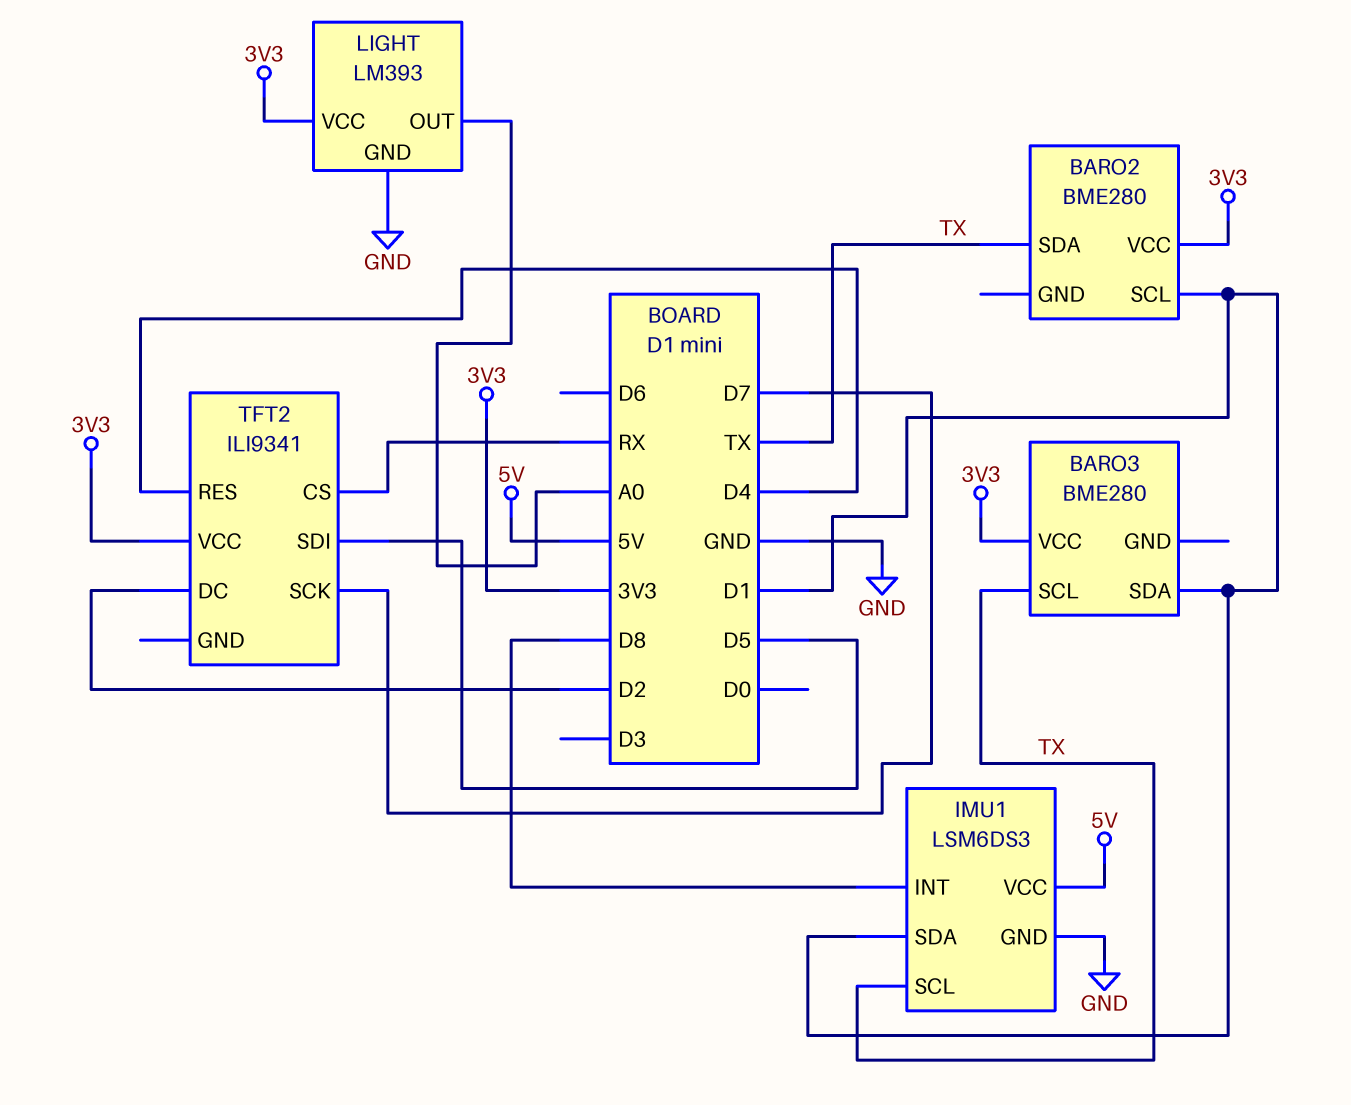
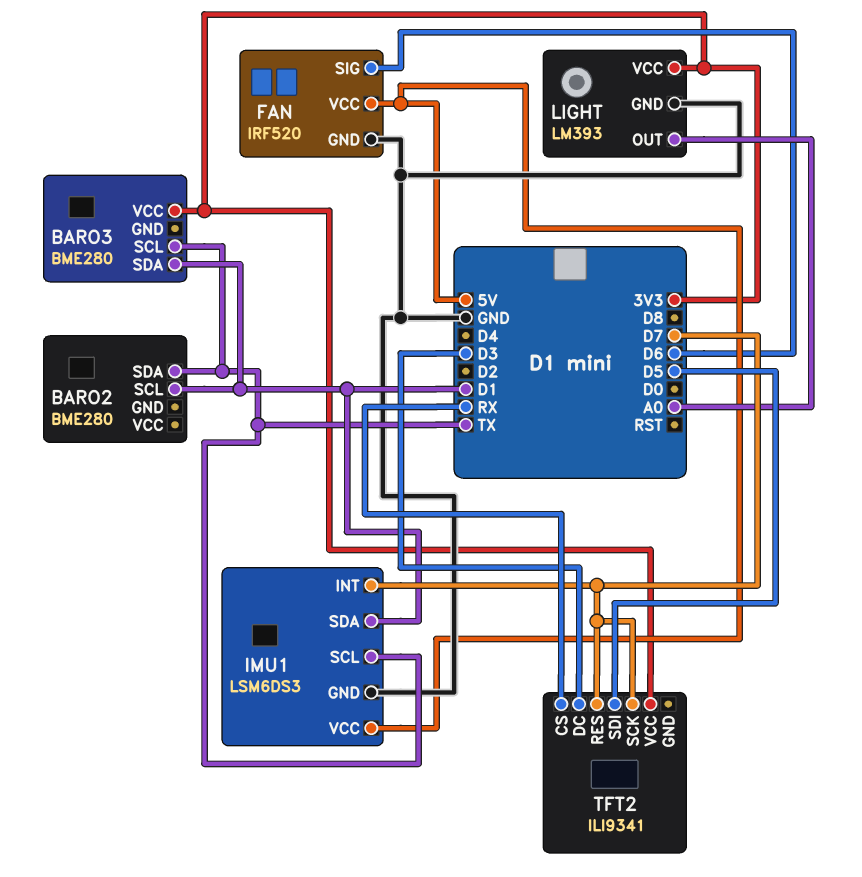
BARO2 pin VCC: 3V3 -> none
FAN: none -> IRF520
FAN pin GND: none -> GND
FAN pin SIG: none -> D6
FAN pin VCC: none -> 5V
IMU1 pin INT: D8 -> D7
TFT2 pin DC: D2 -> D3
TFT2 pin RES: D4 -> D7

